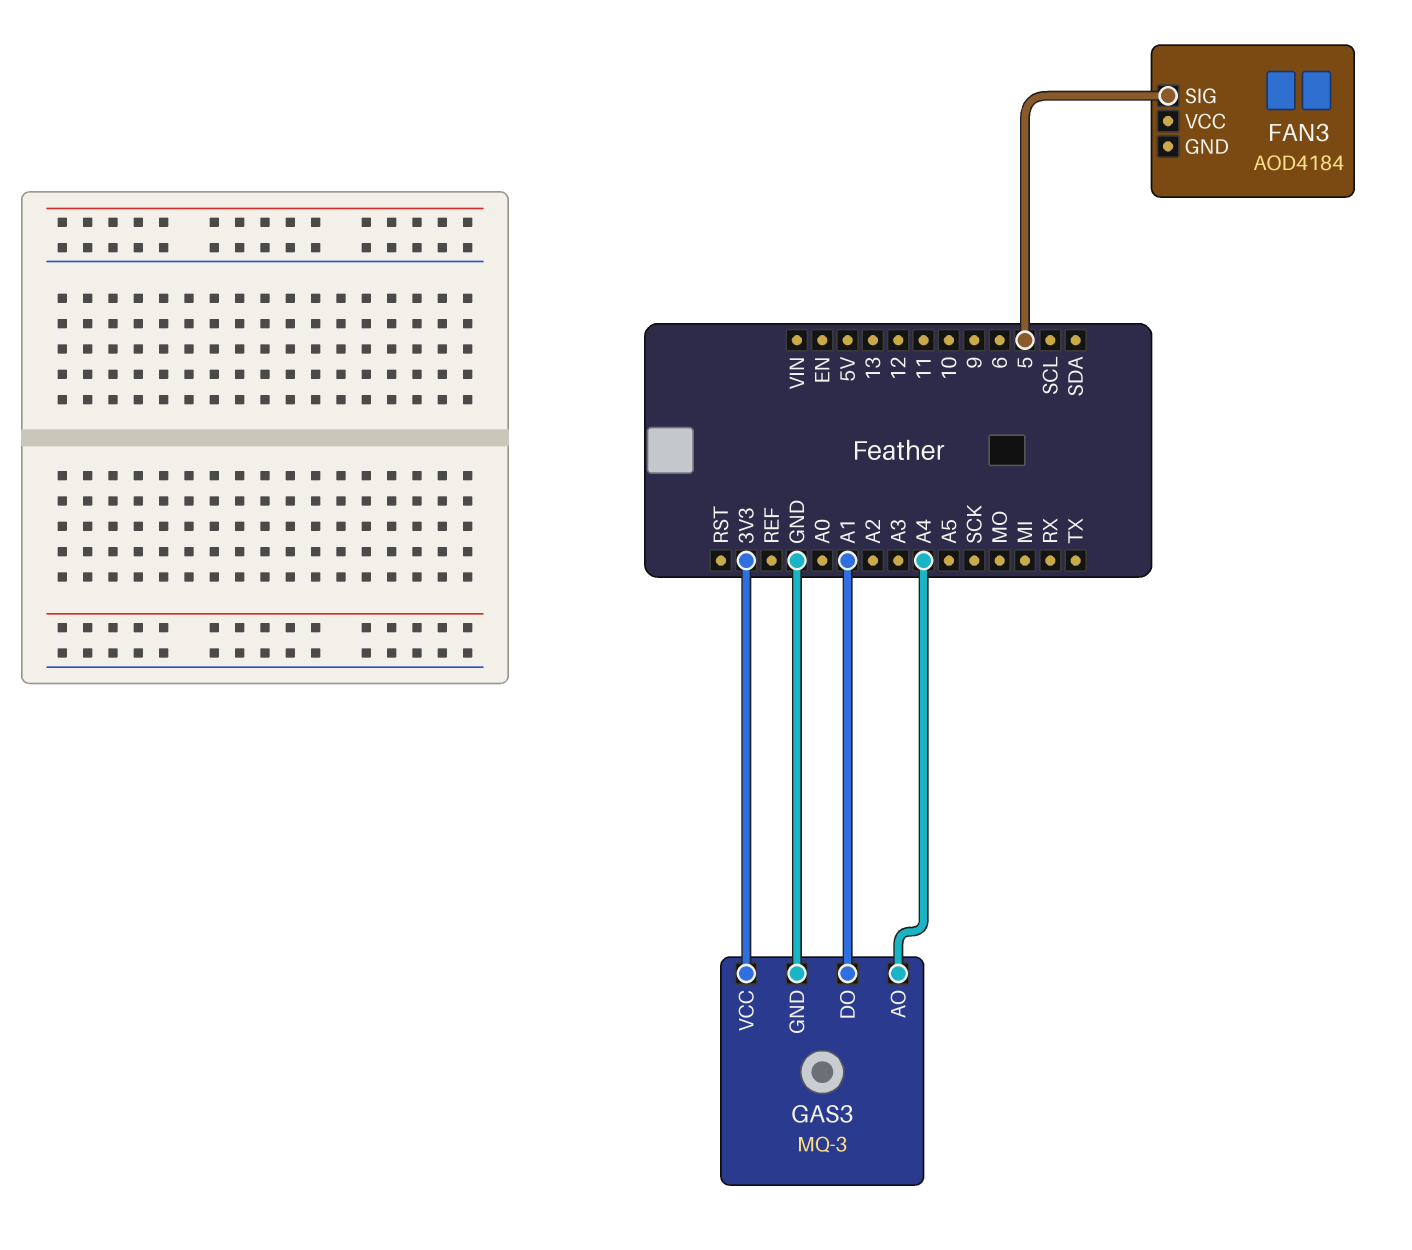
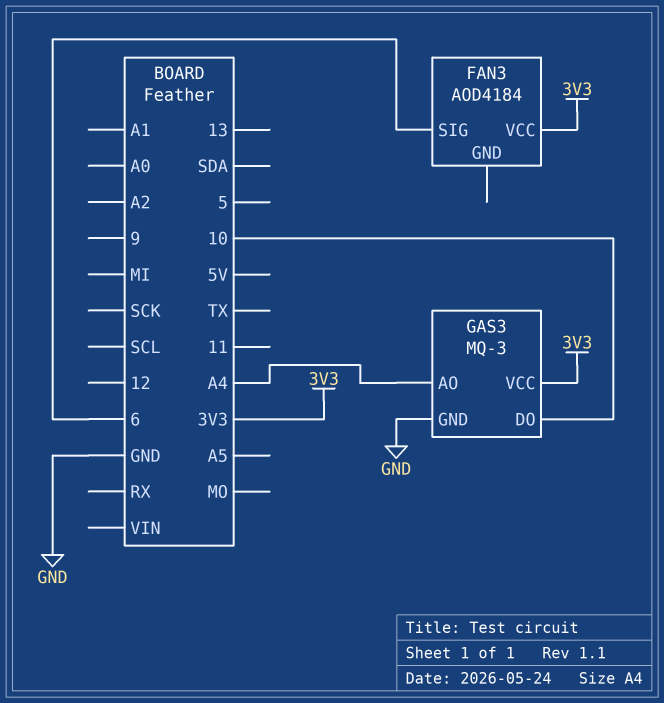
FAN3 pin SIG: 5 -> 6
FAN3 pin VCC: none -> 3V3
GAS3 pin DO: A1 -> 10

